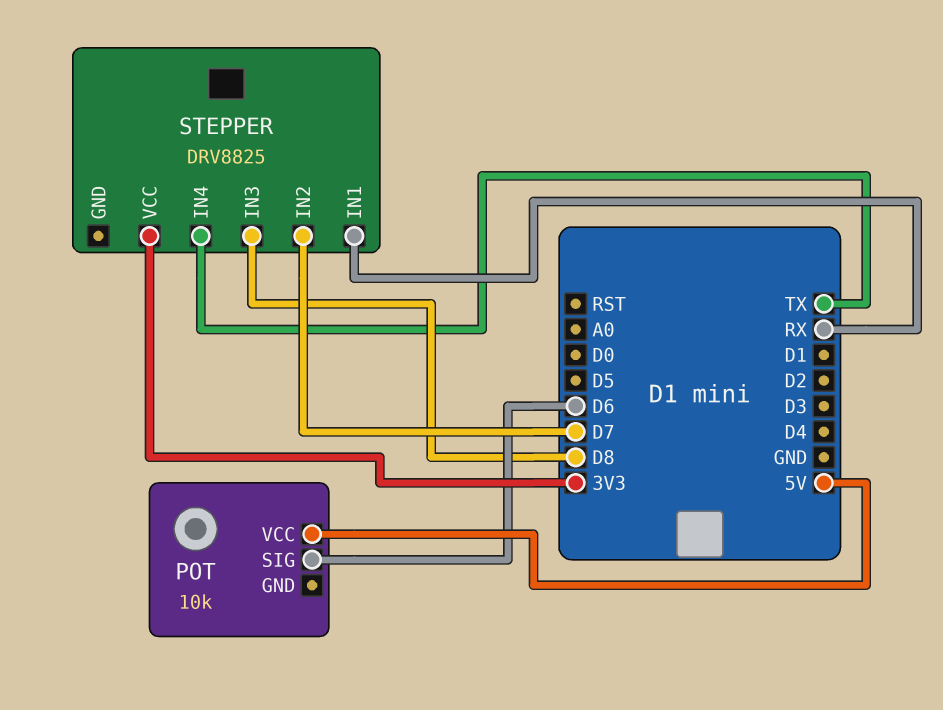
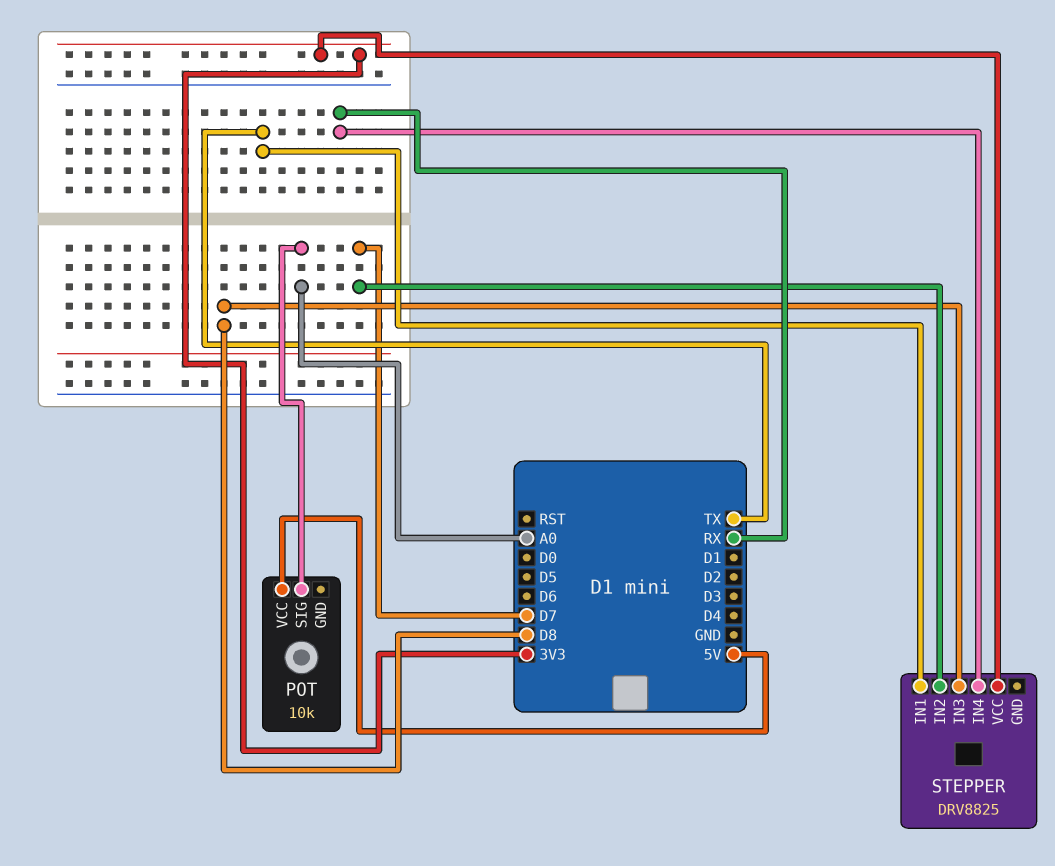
POT pin SIG: D6 -> A0
STEPPER pin IN1: RX -> TX
STEPPER pin IN4: TX -> RX

